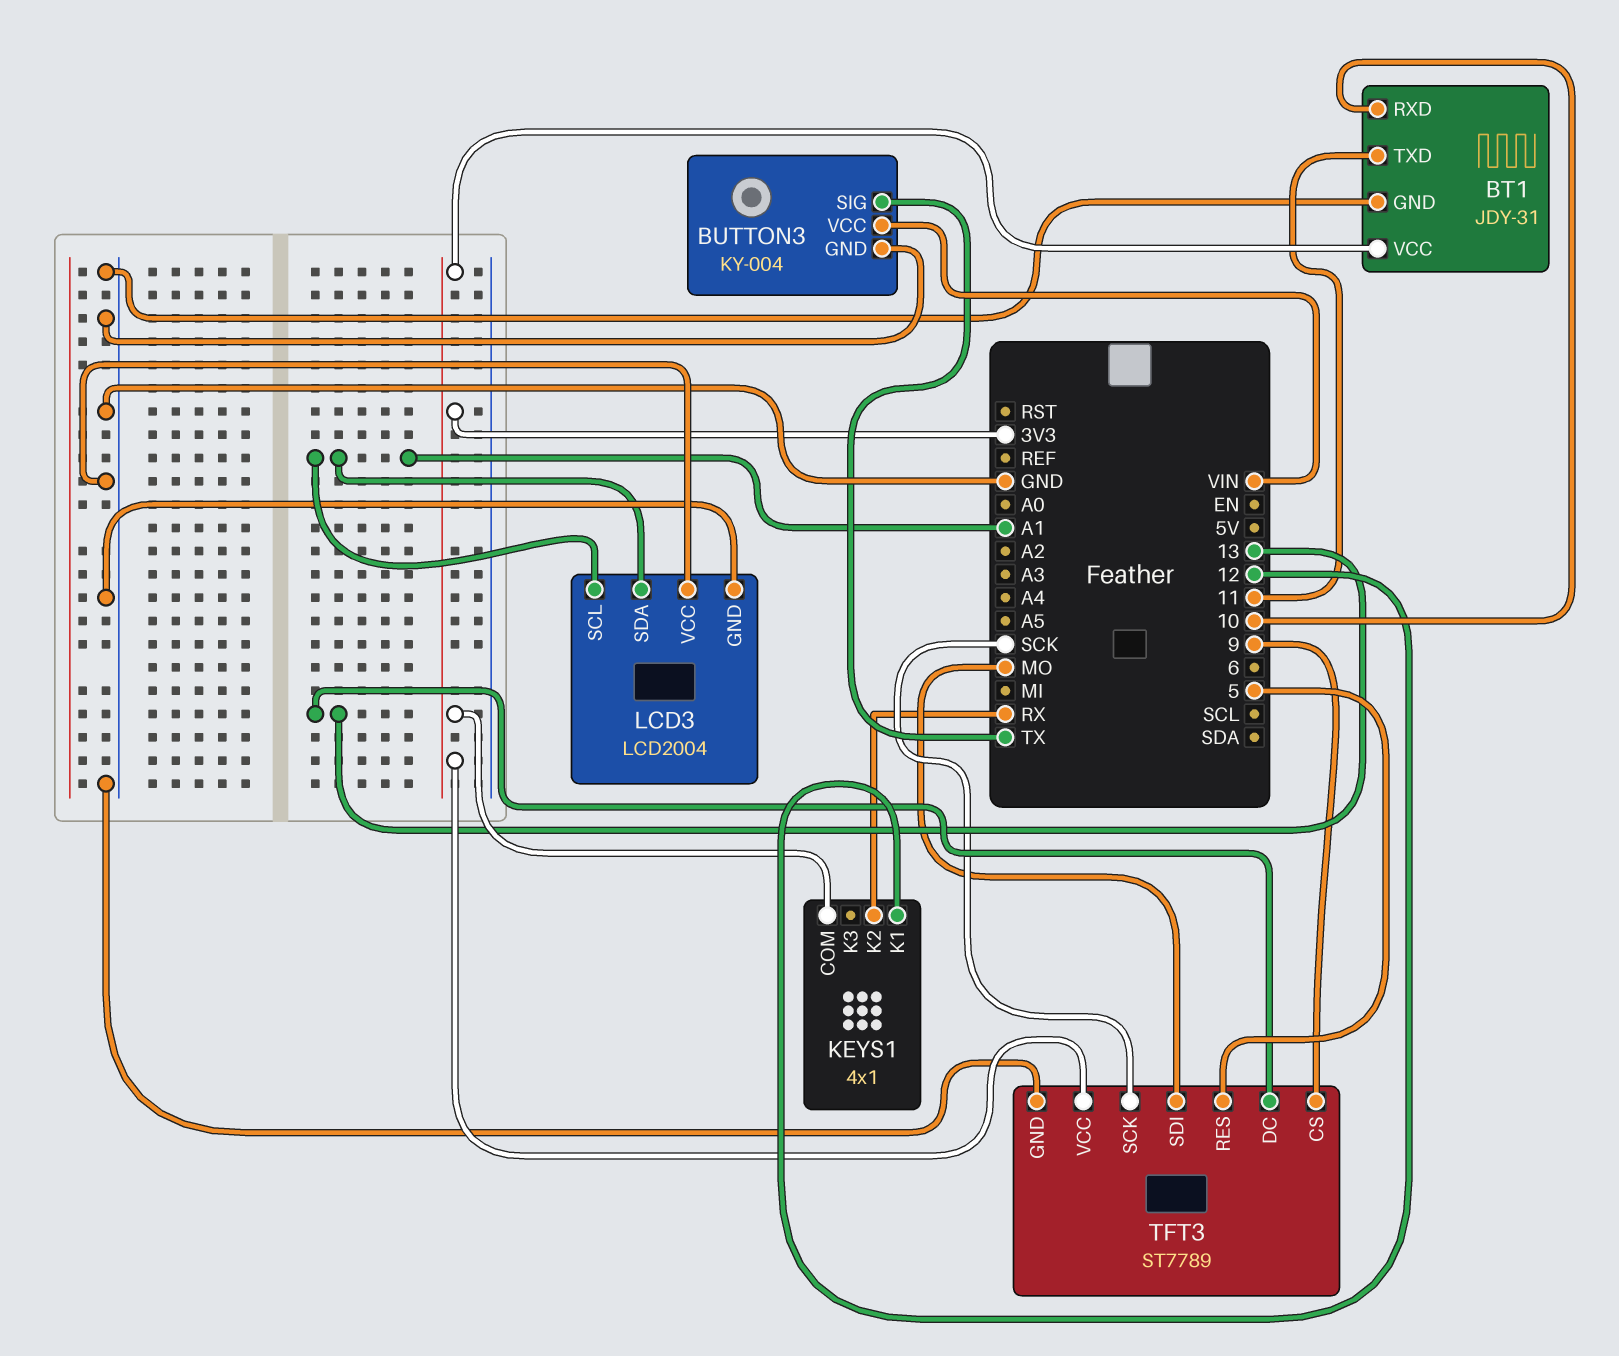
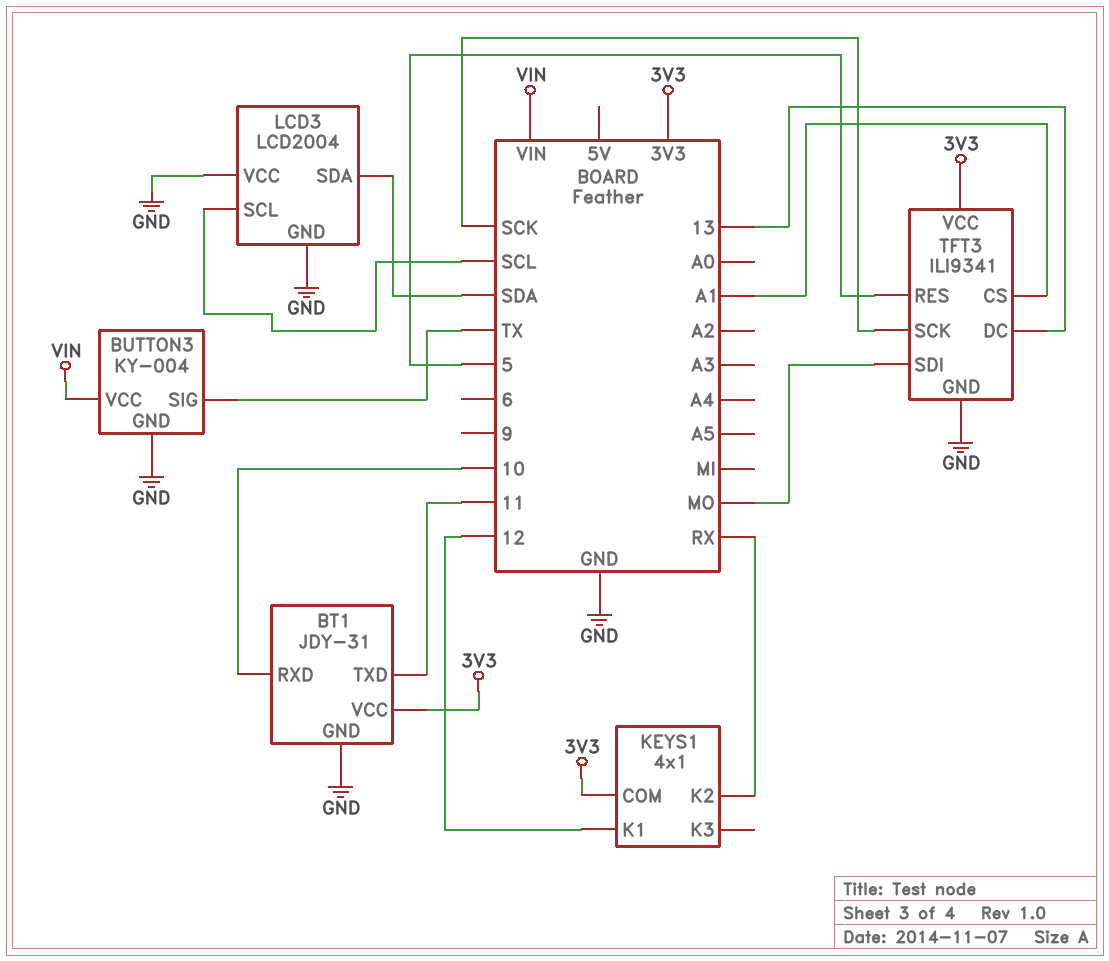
LCD3 pin SCL: A1 -> SCL
LCD3 pin SDA: A1 -> SDA
TFT3: ST7789 -> ILI9341
TFT3 pin CS: 9 -> A1

